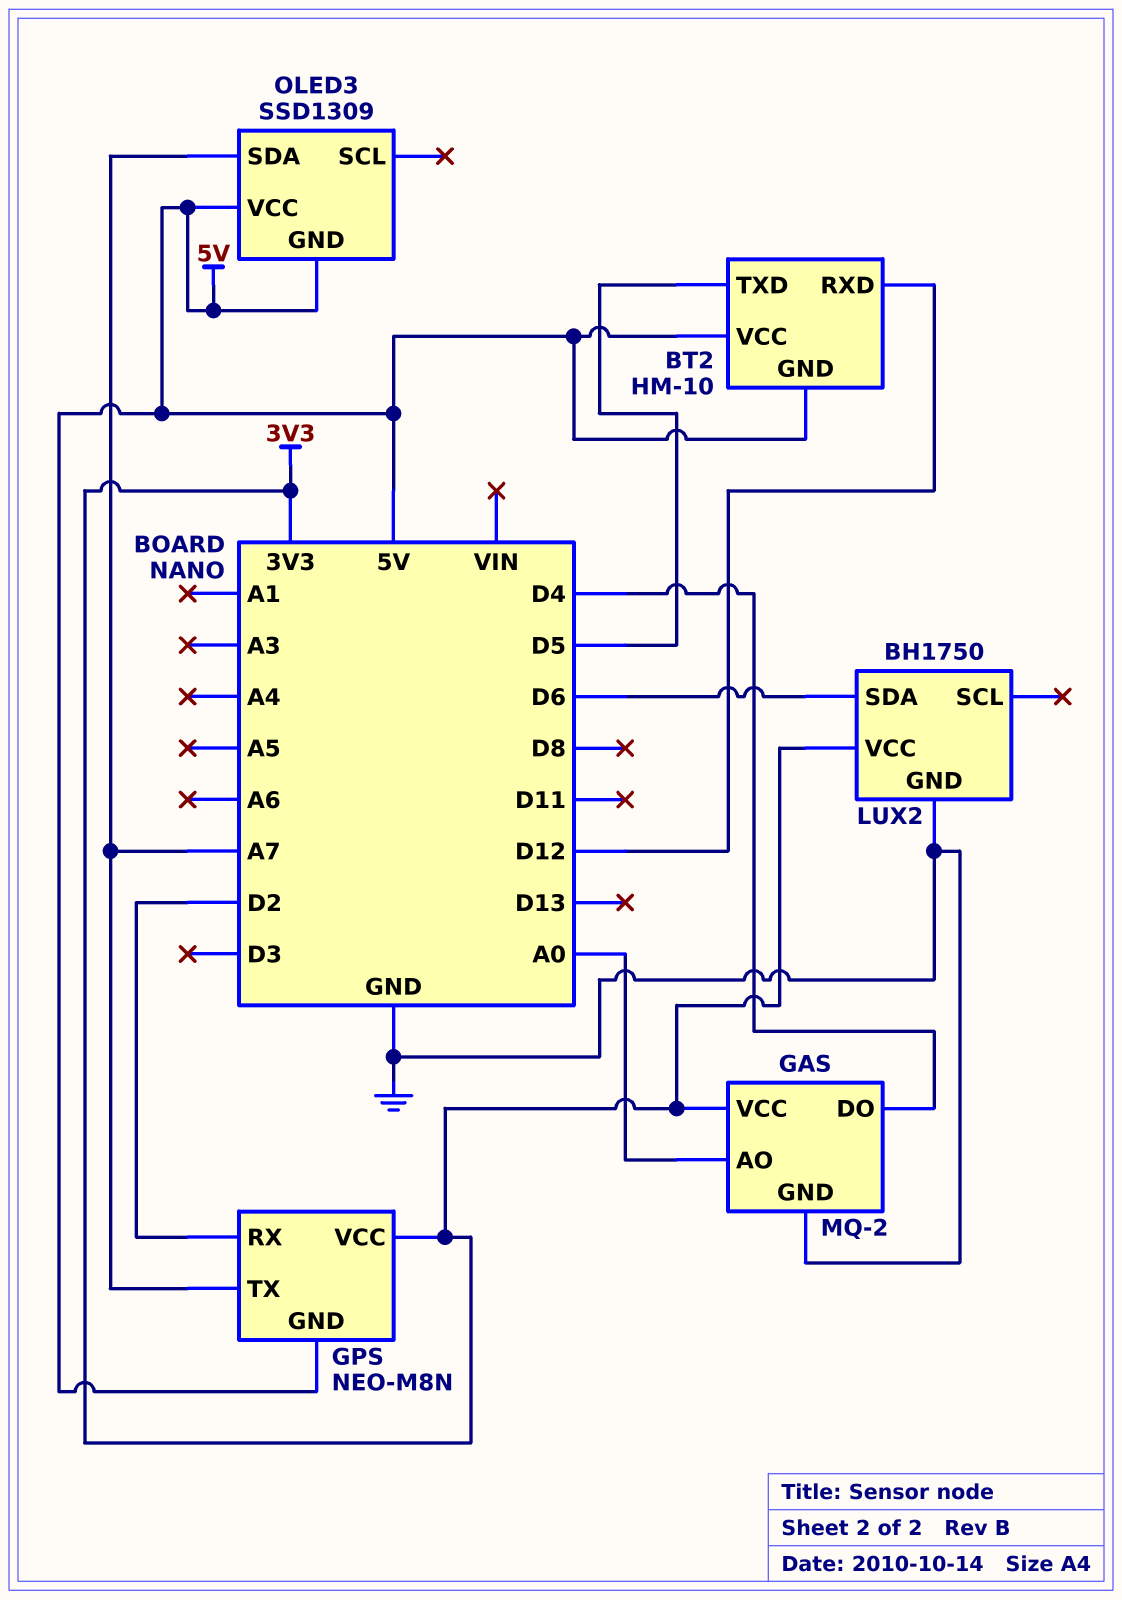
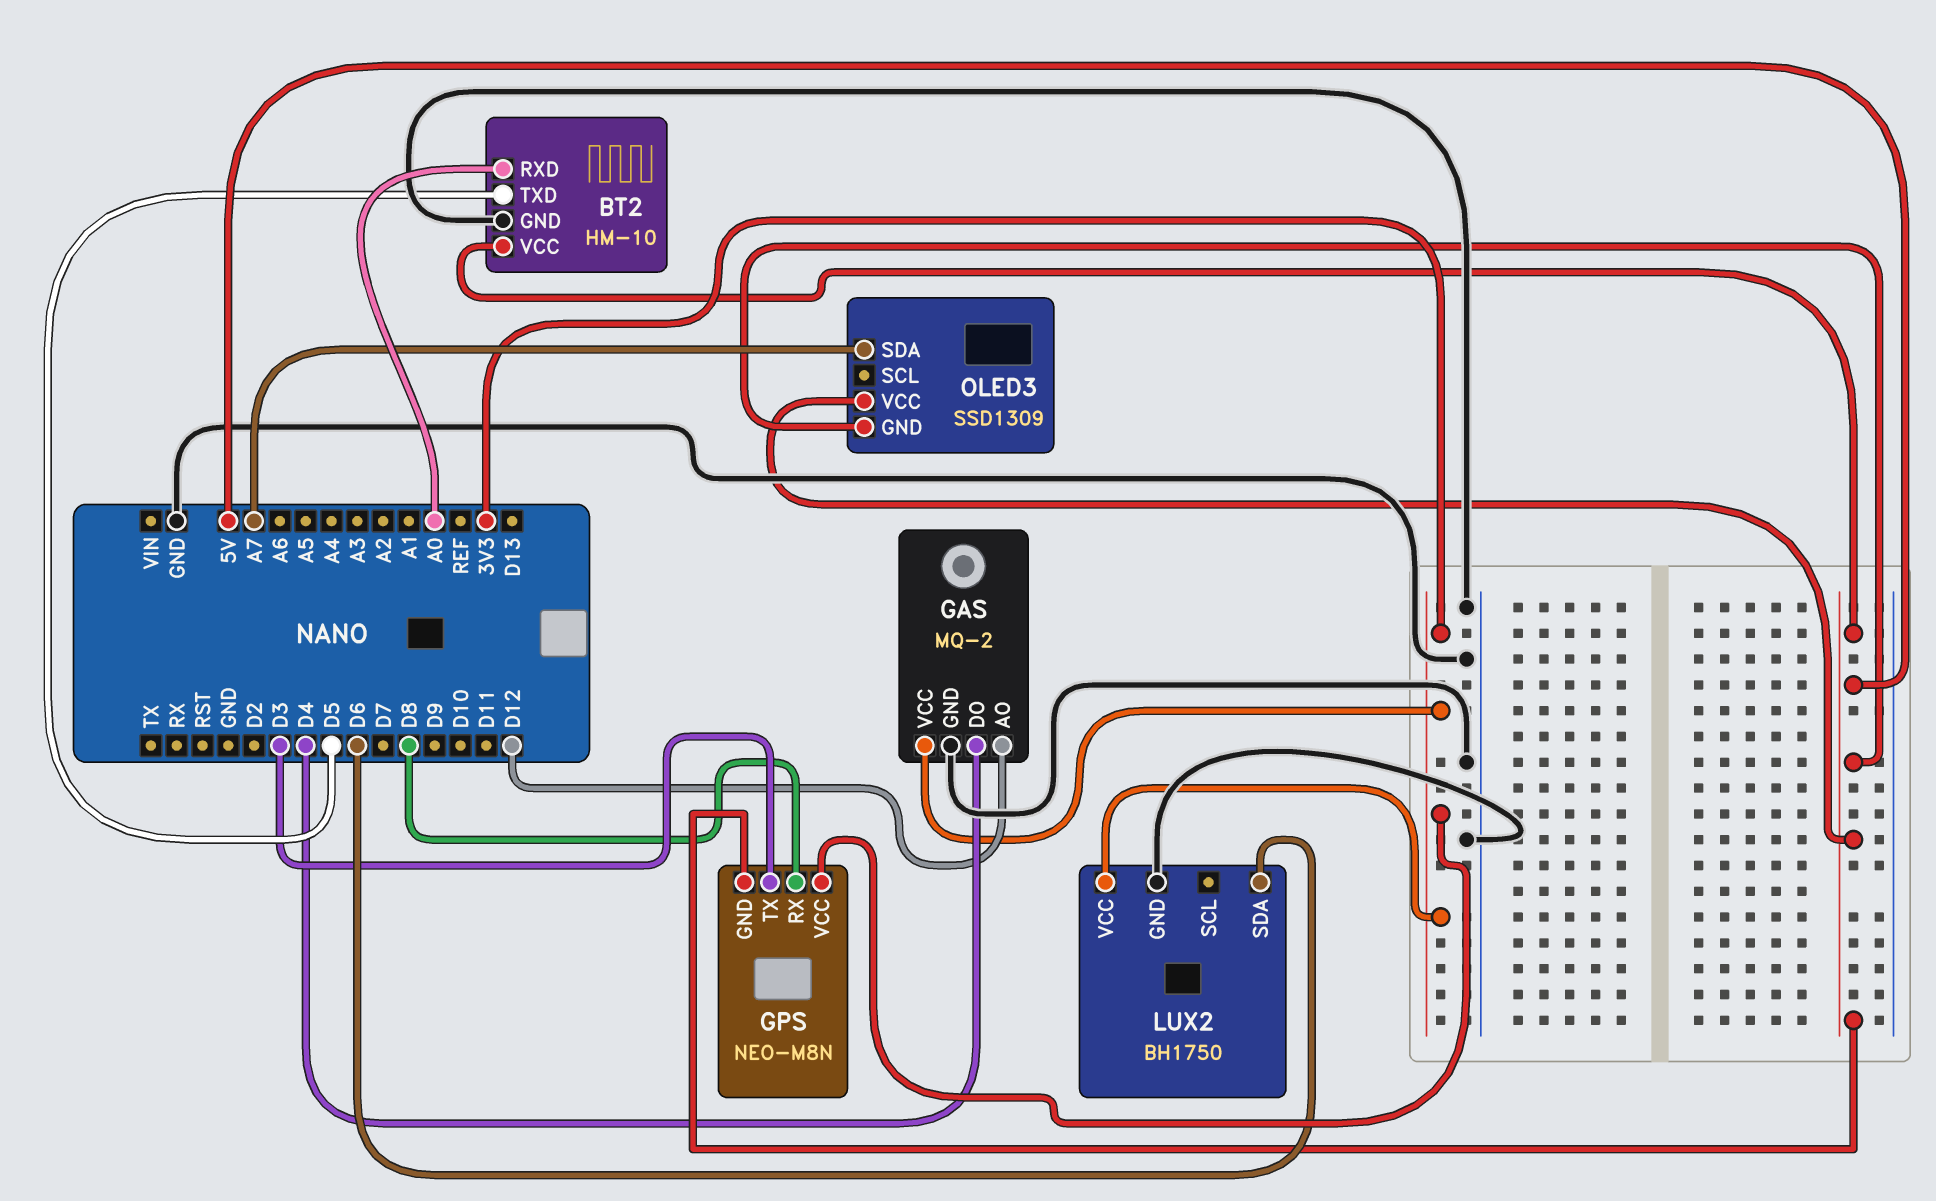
BT2 pin GND: 5V -> GND
BT2 pin RXD: D12 -> A0
GAS pin AO: A0 -> D12
GPS pin RX: D2 -> D8
GPS pin TX: A7 -> D3

